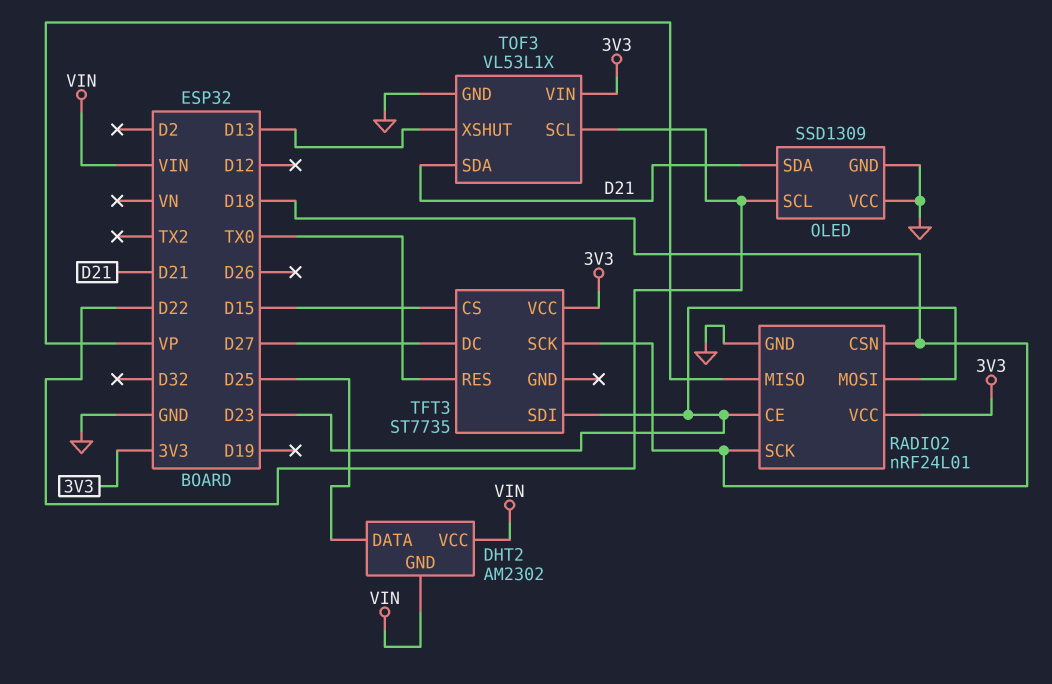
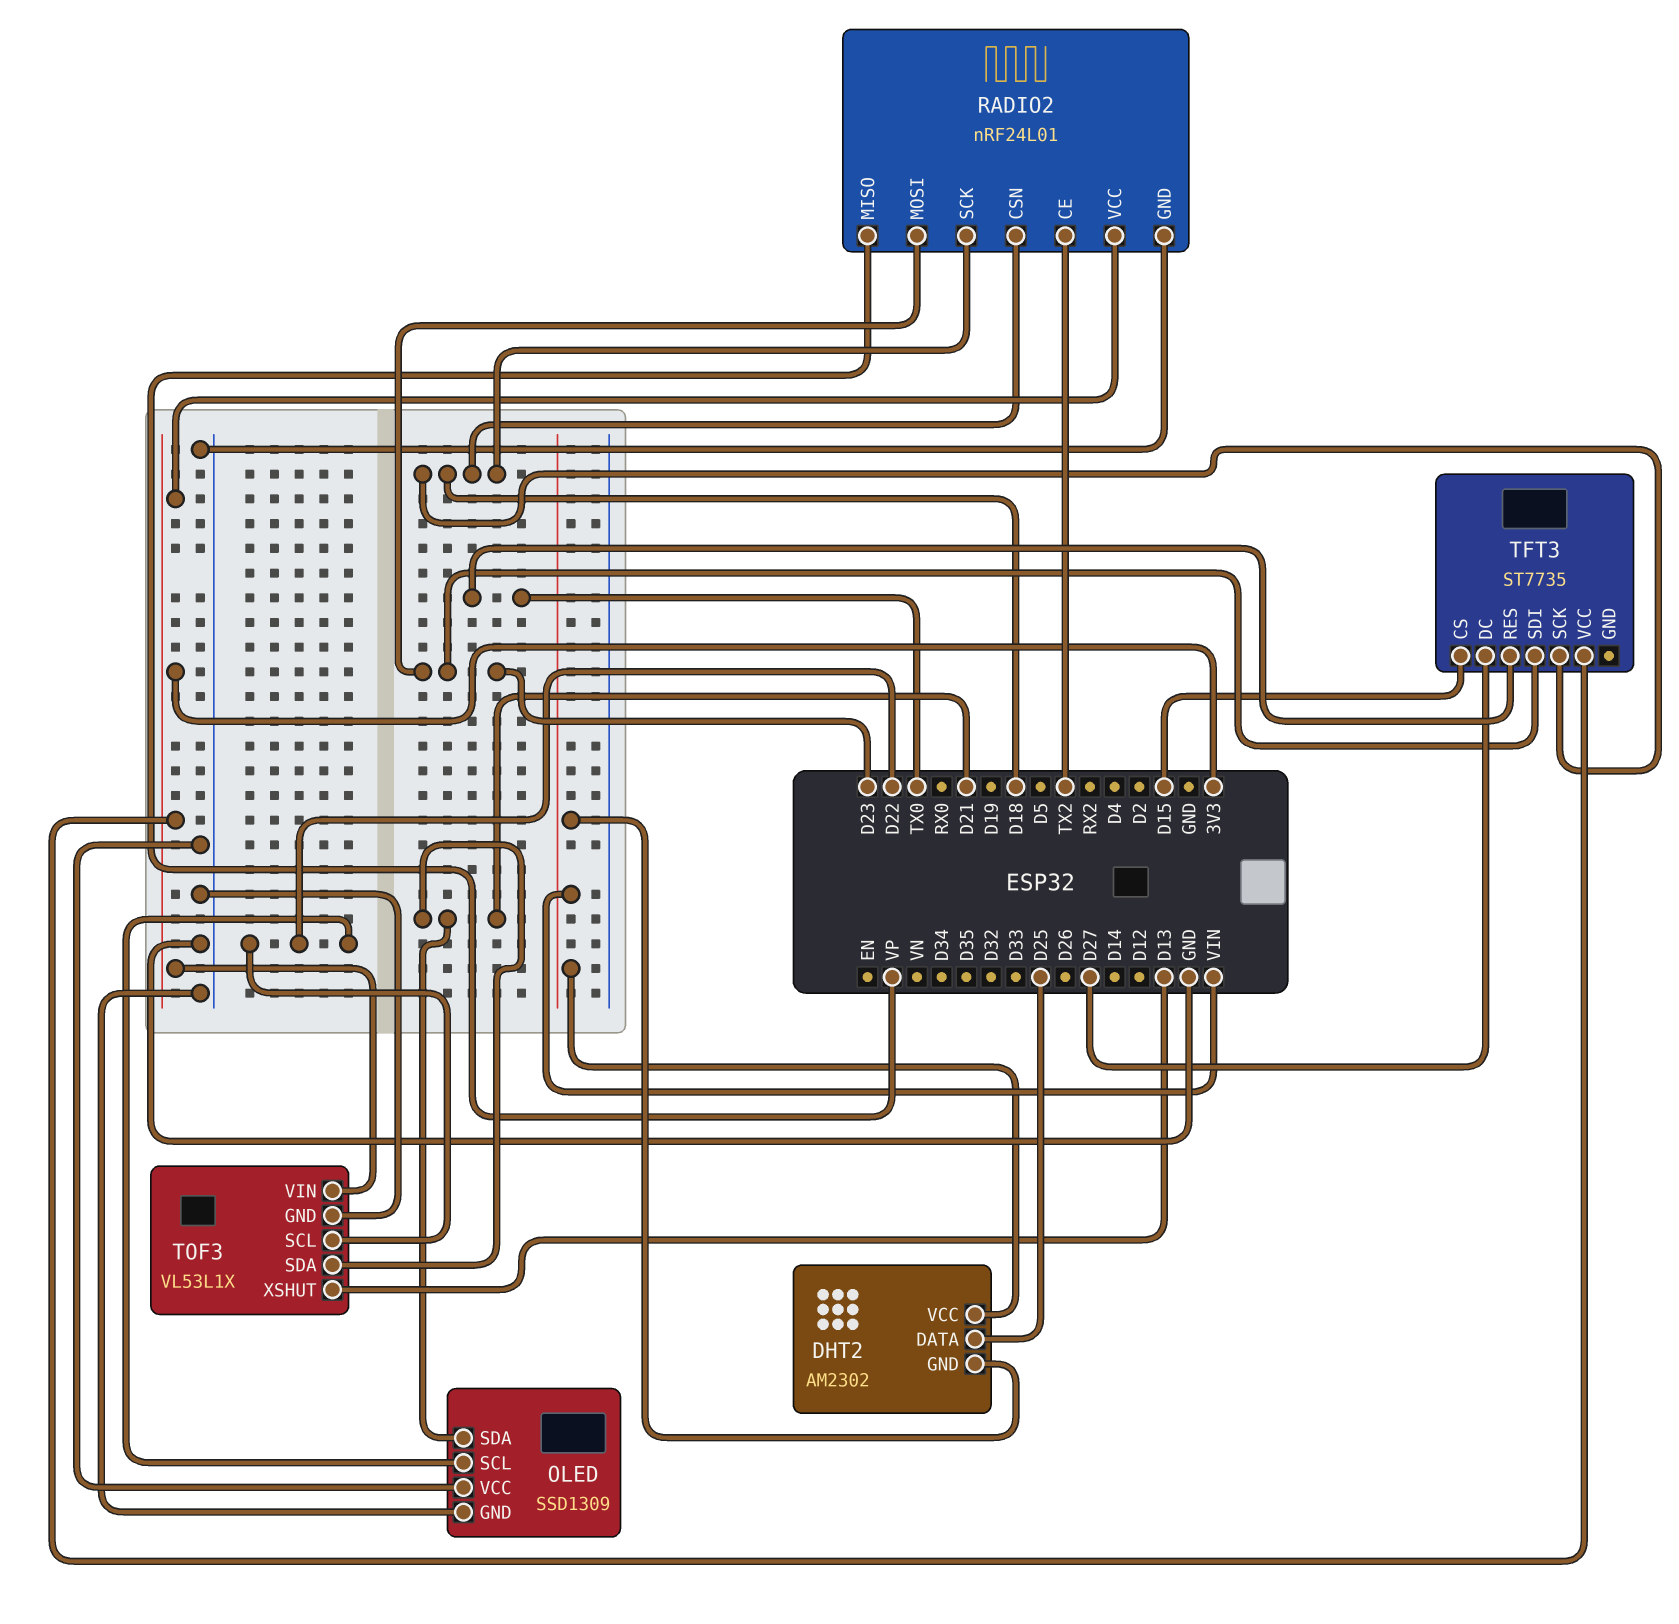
RADIO2 pin CE: D23 -> TX2

